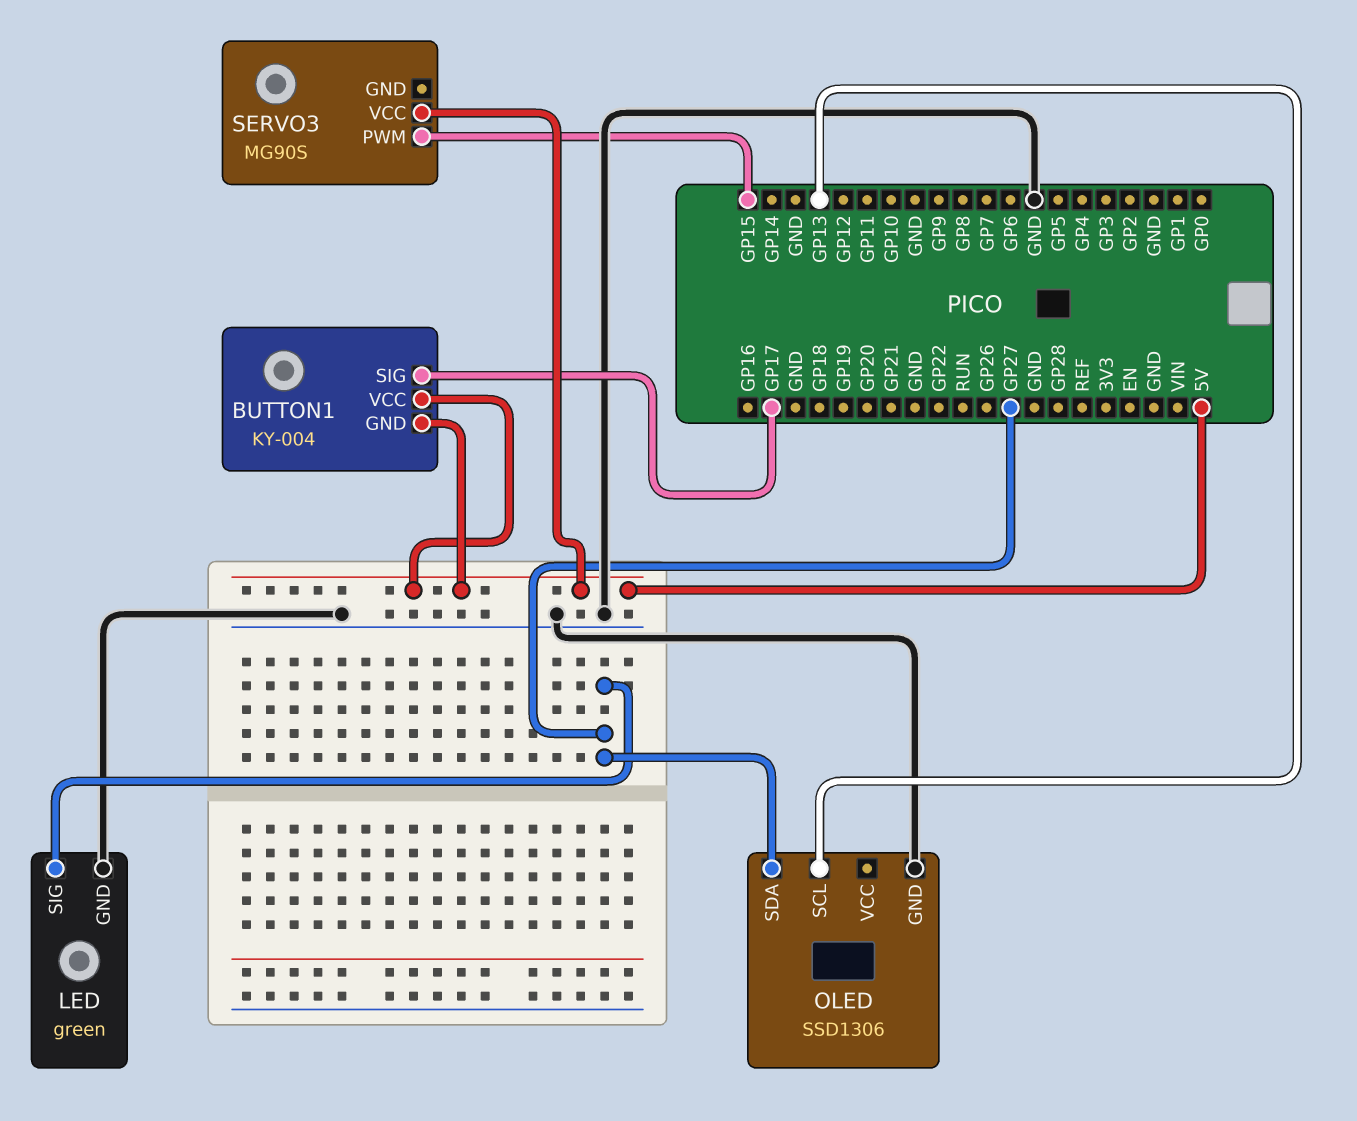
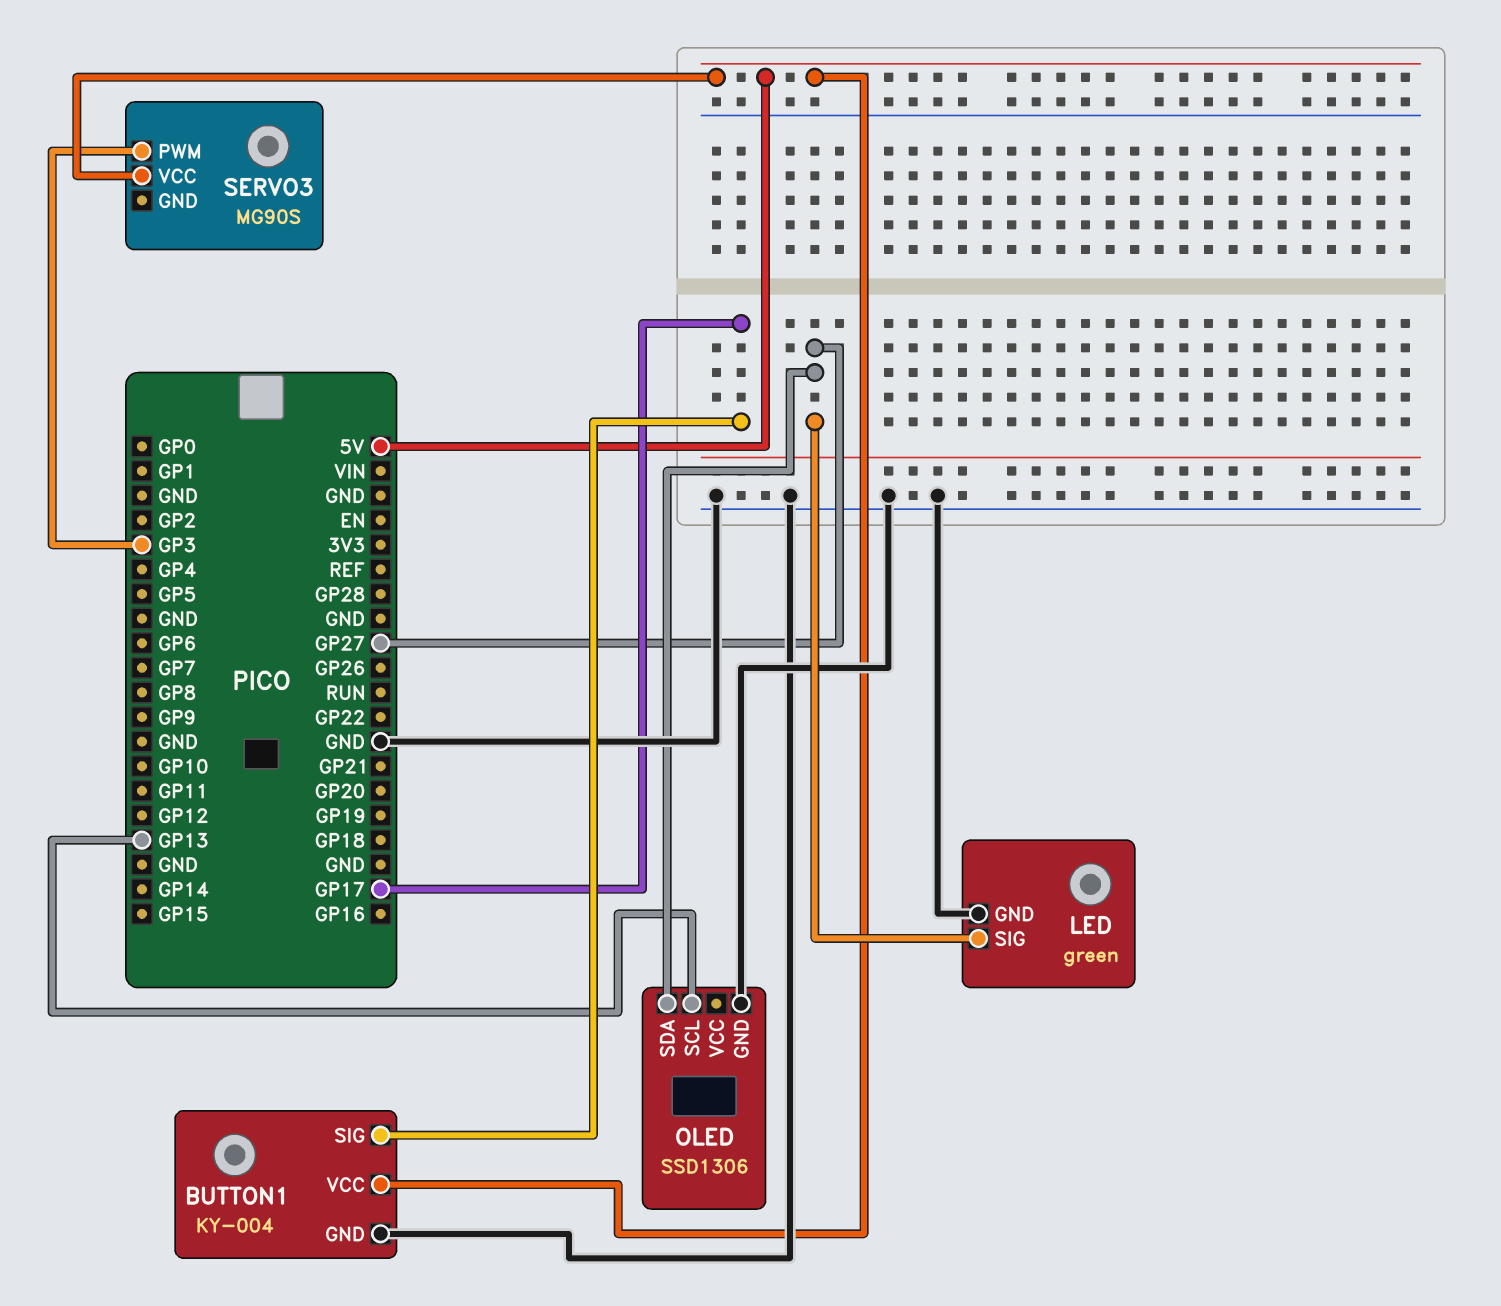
BUTTON1 pin GND: 5V -> GND
SERVO3 pin PWM: GP15 -> GP3

